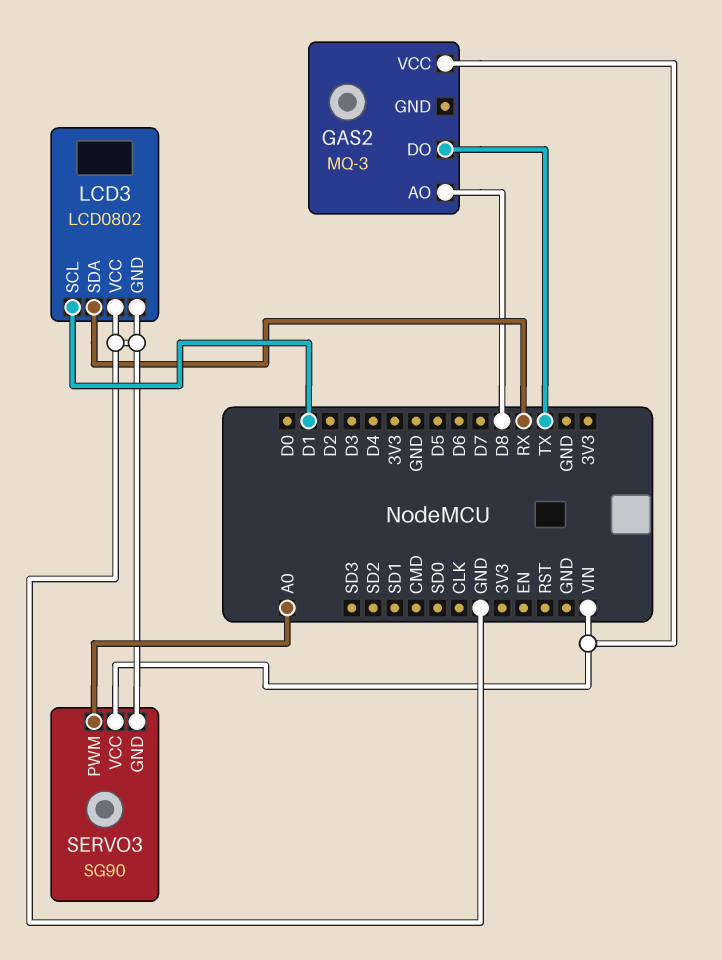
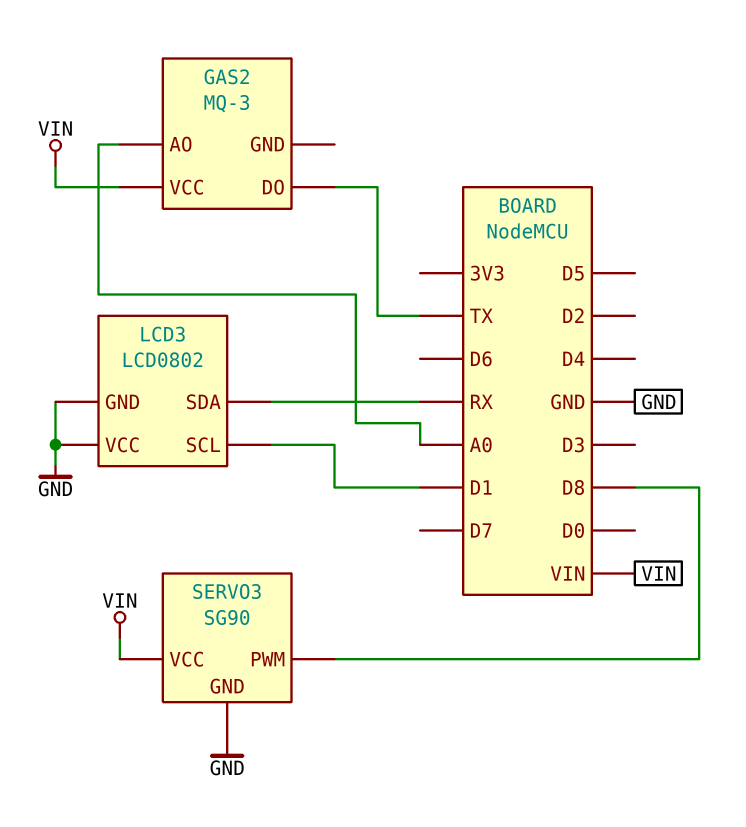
GAS2 pin AO: D8 -> A0
SERVO3 pin PWM: A0 -> D8

